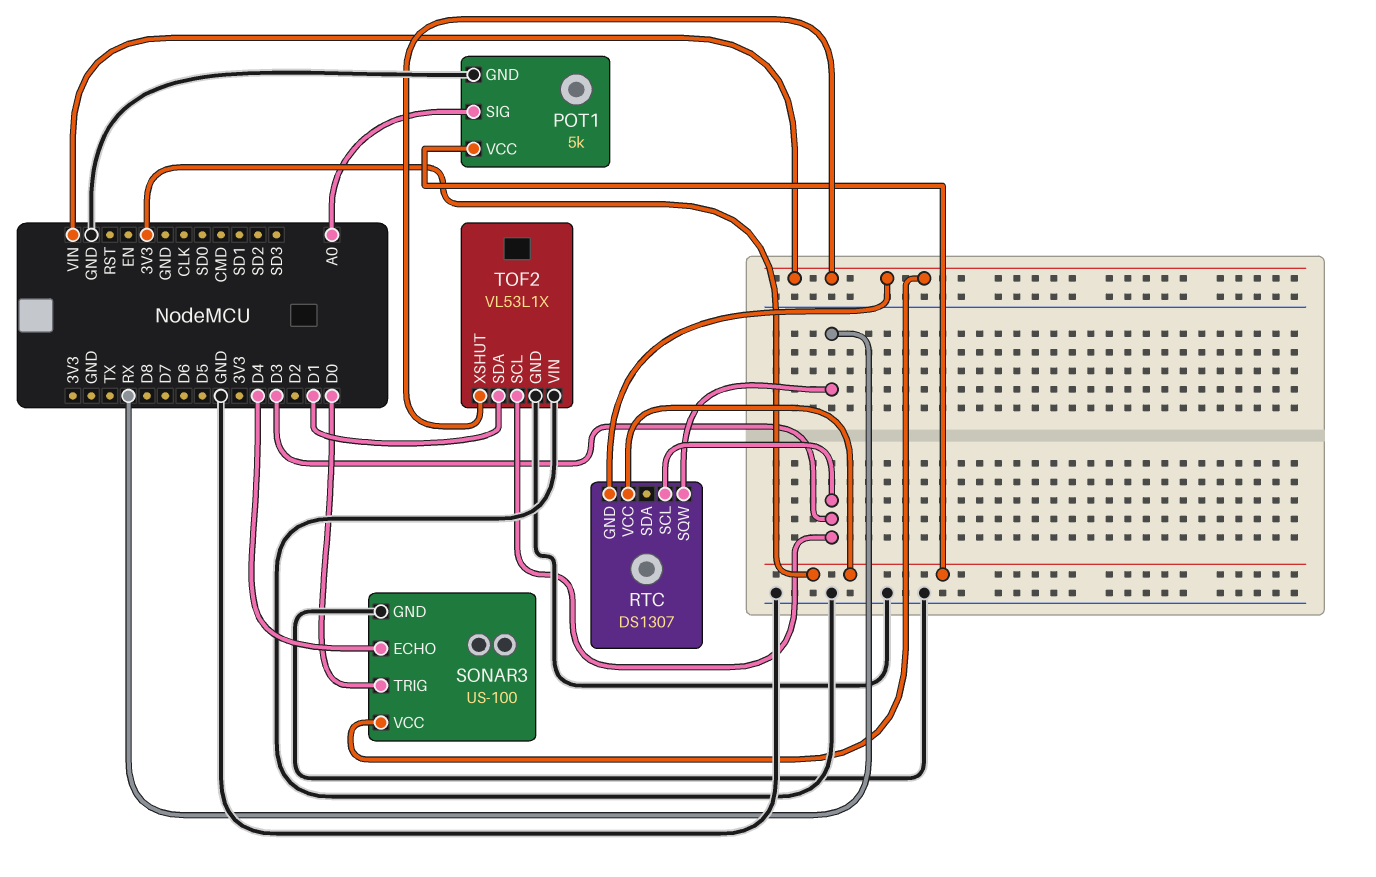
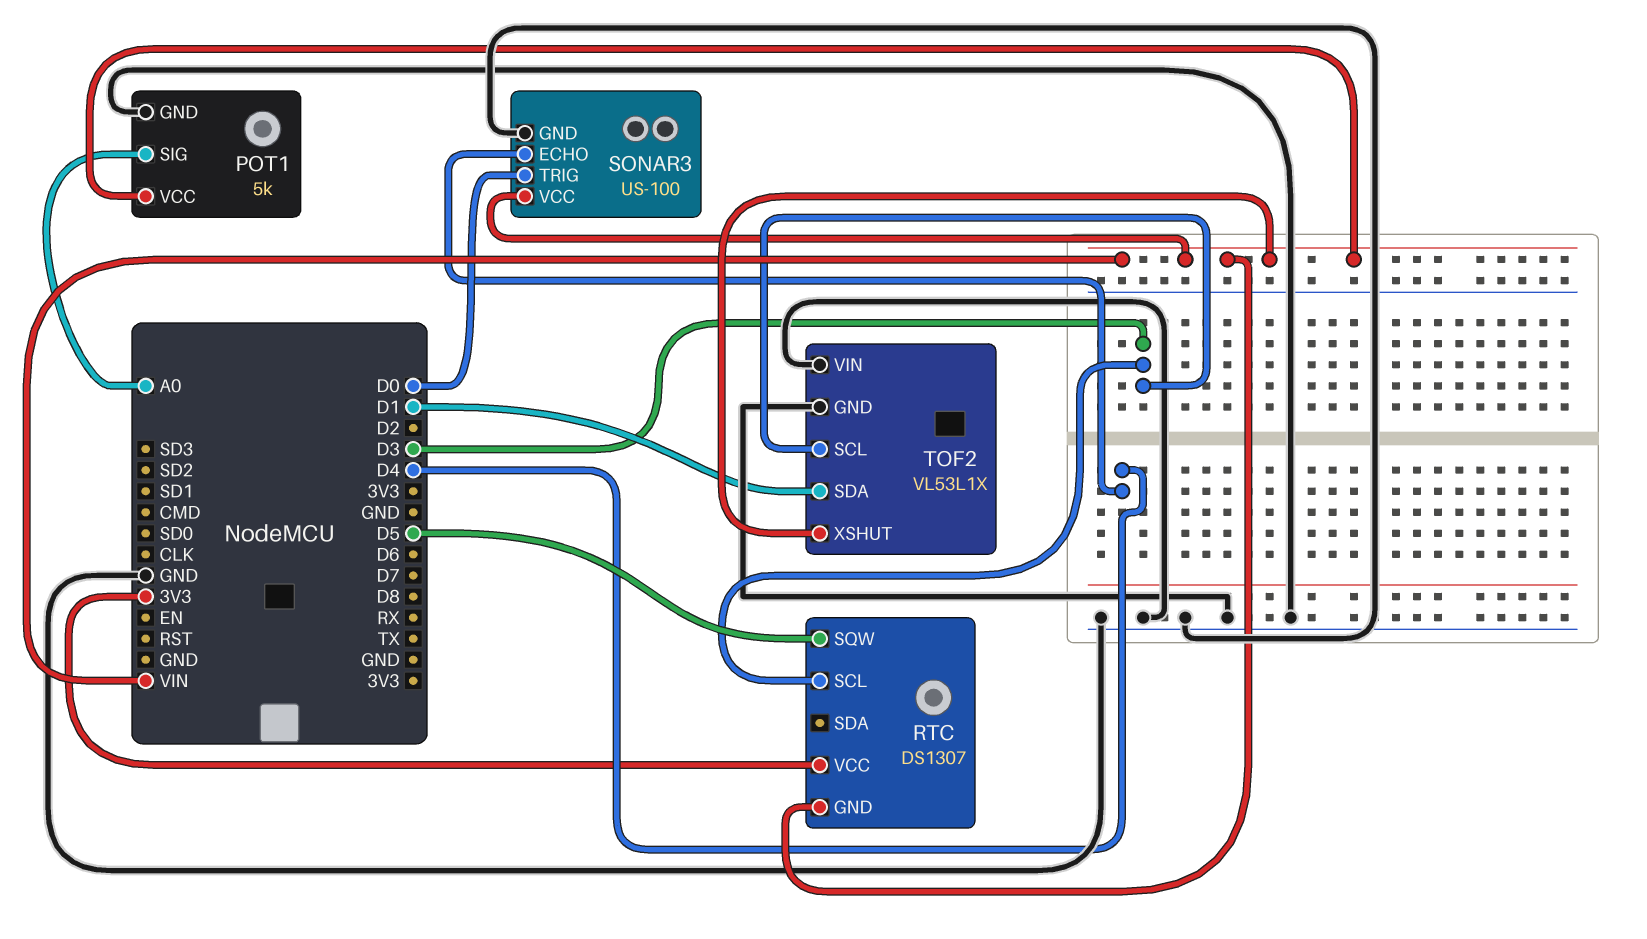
POT1 pin VCC: 3V3 -> VIN
RTC pin SQW: RX -> D5

